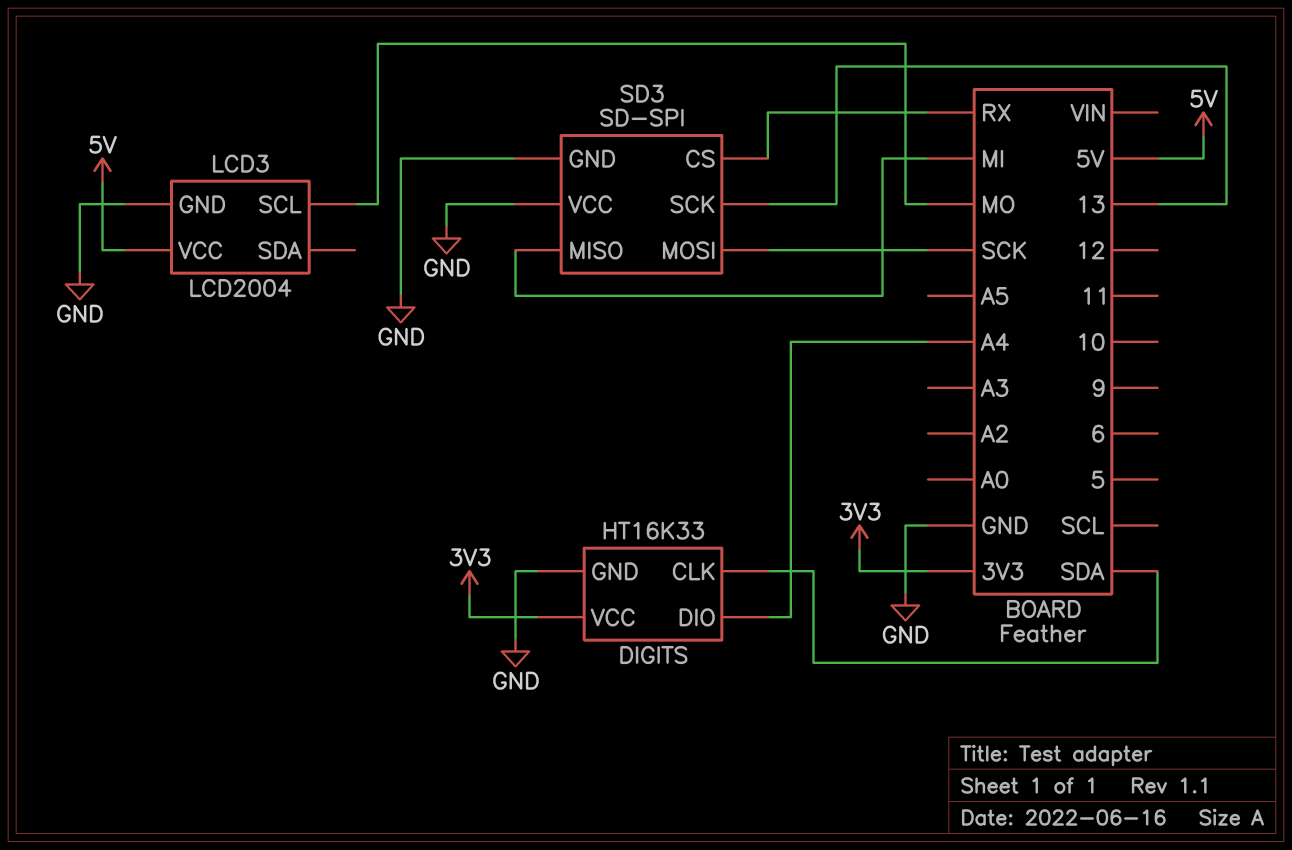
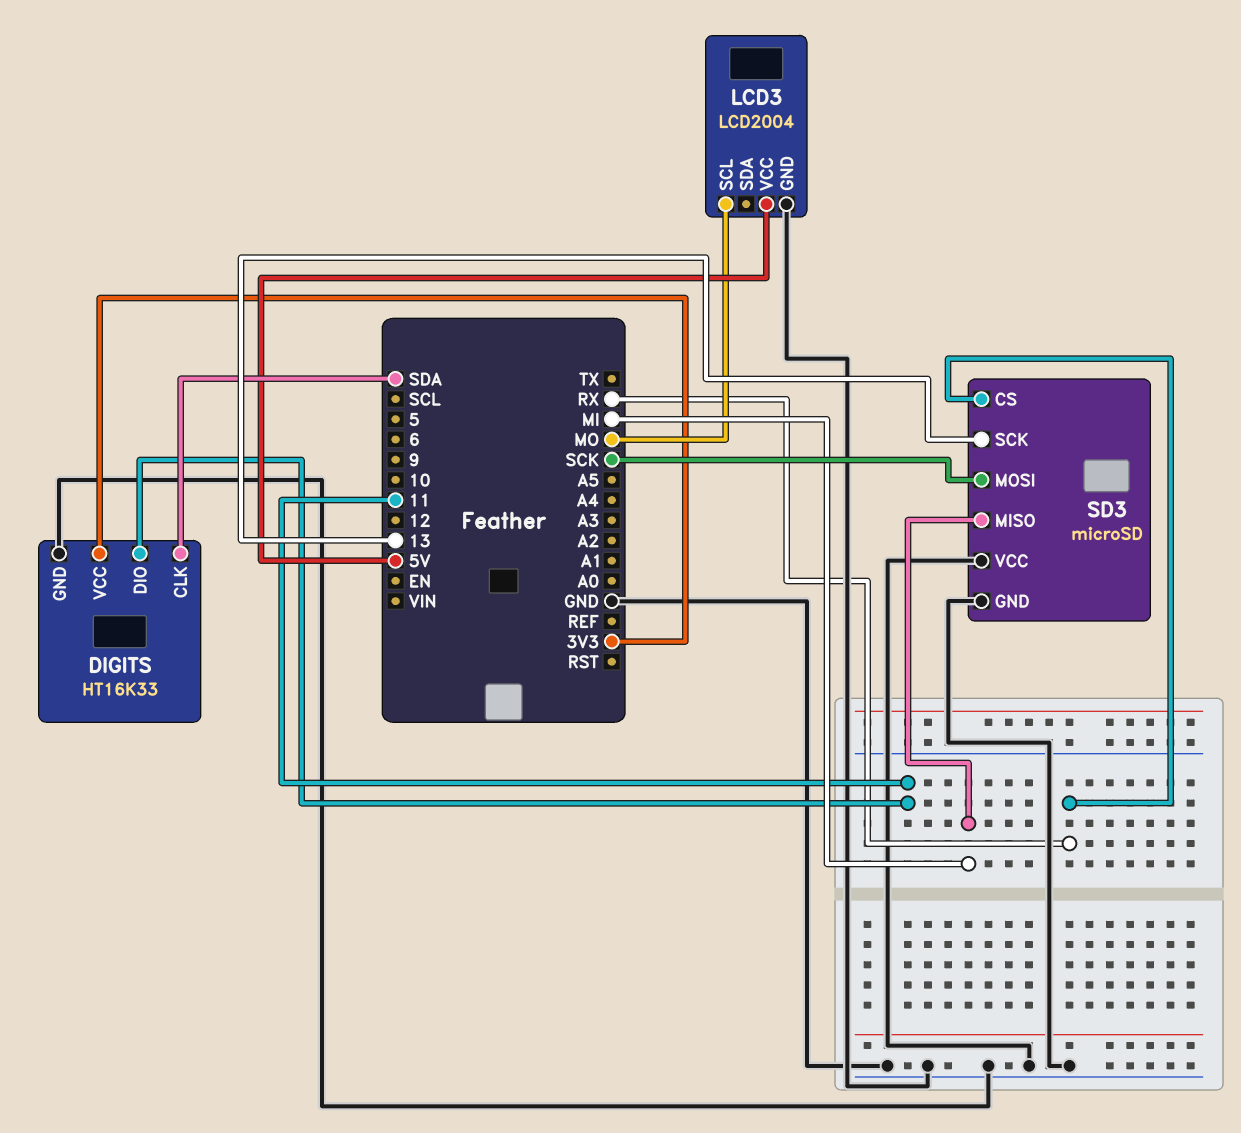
DIGITS pin DIO: A4 -> 11
SD3: SD-SPI -> microSD

